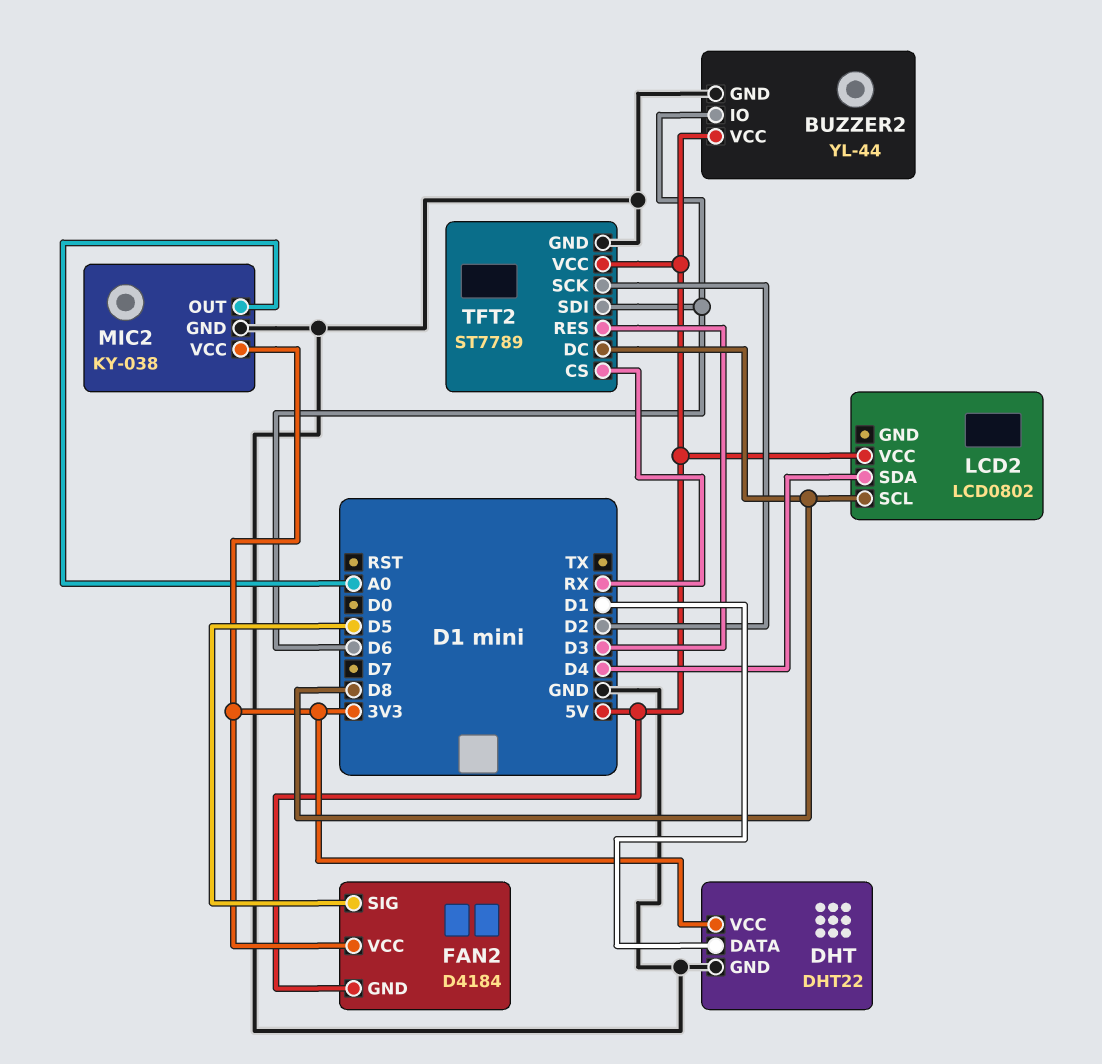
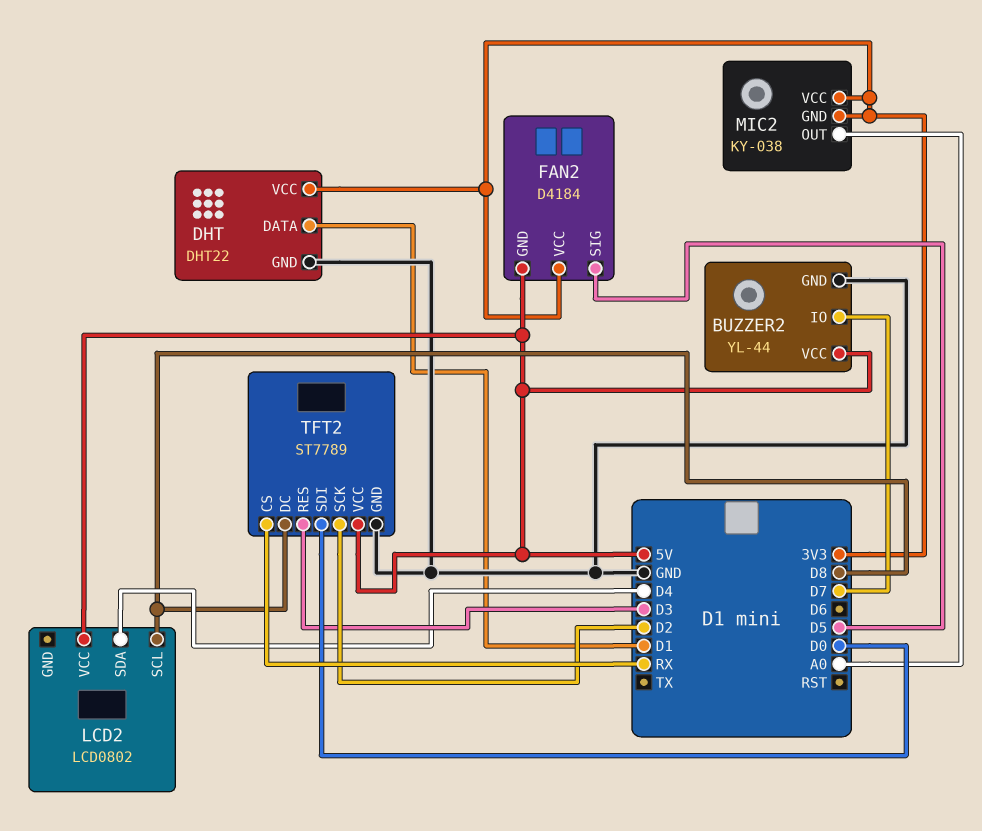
BUZZER2 pin IO: D6 -> D7
MIC2 pin GND: GND -> 3V3
TFT2 pin SDI: D6 -> D0

